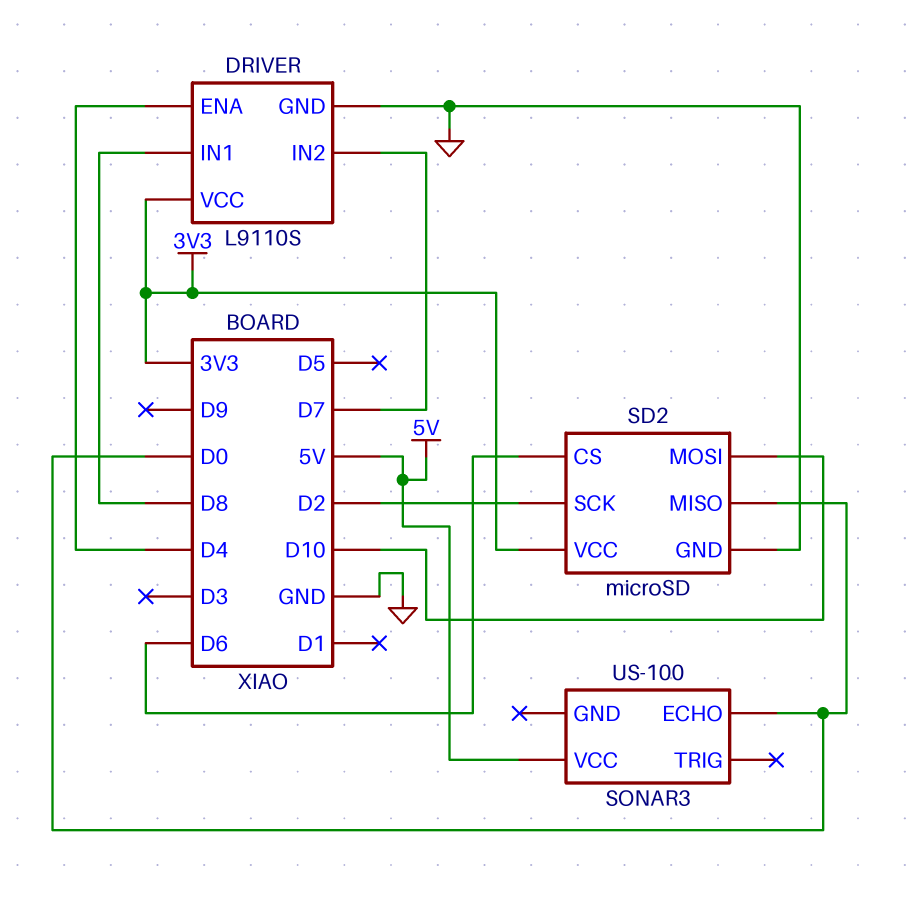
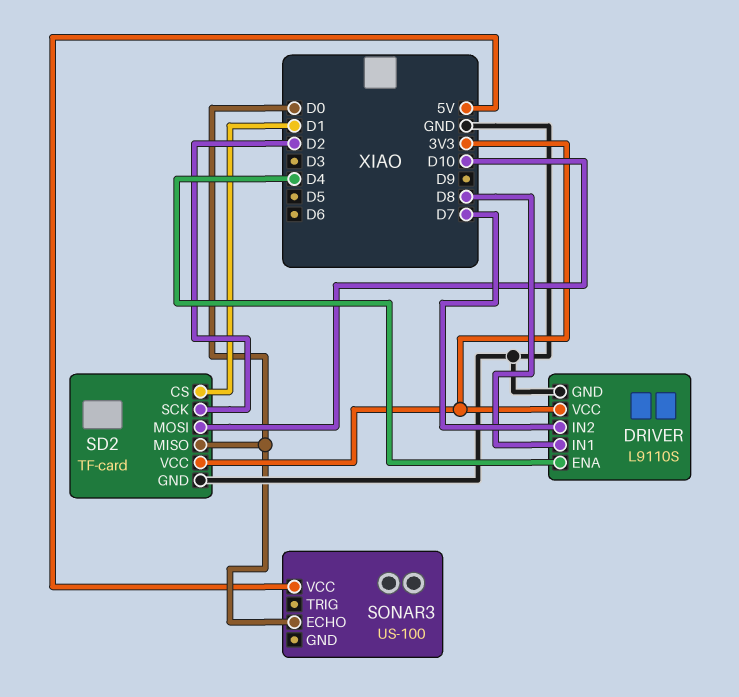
SD2: microSD -> TF-card
SD2 pin CS: D6 -> D1

